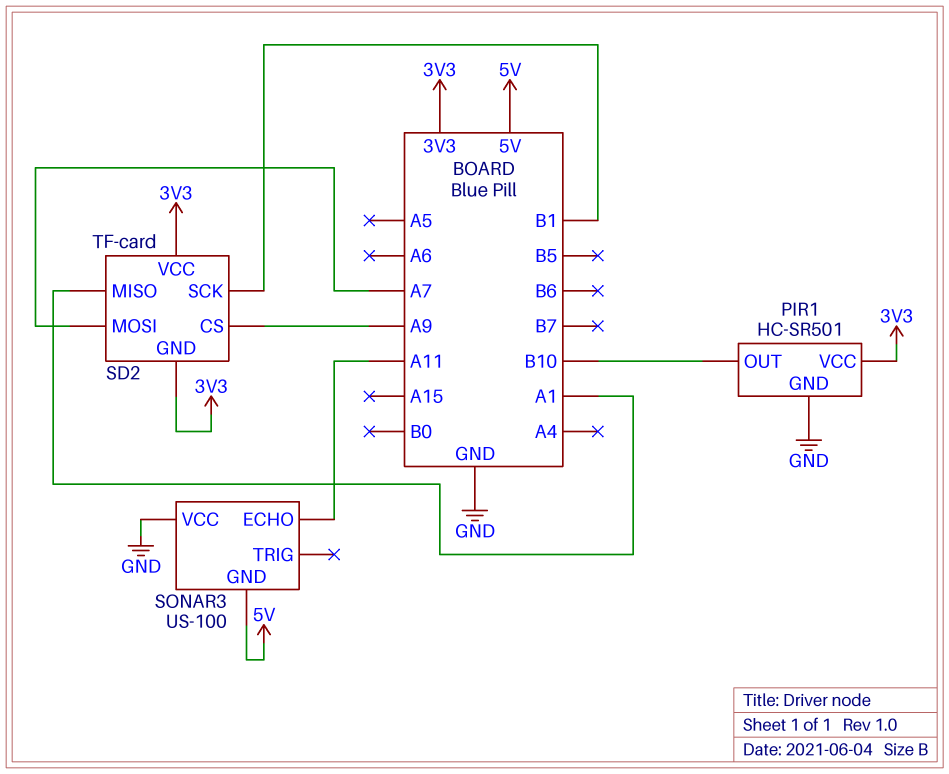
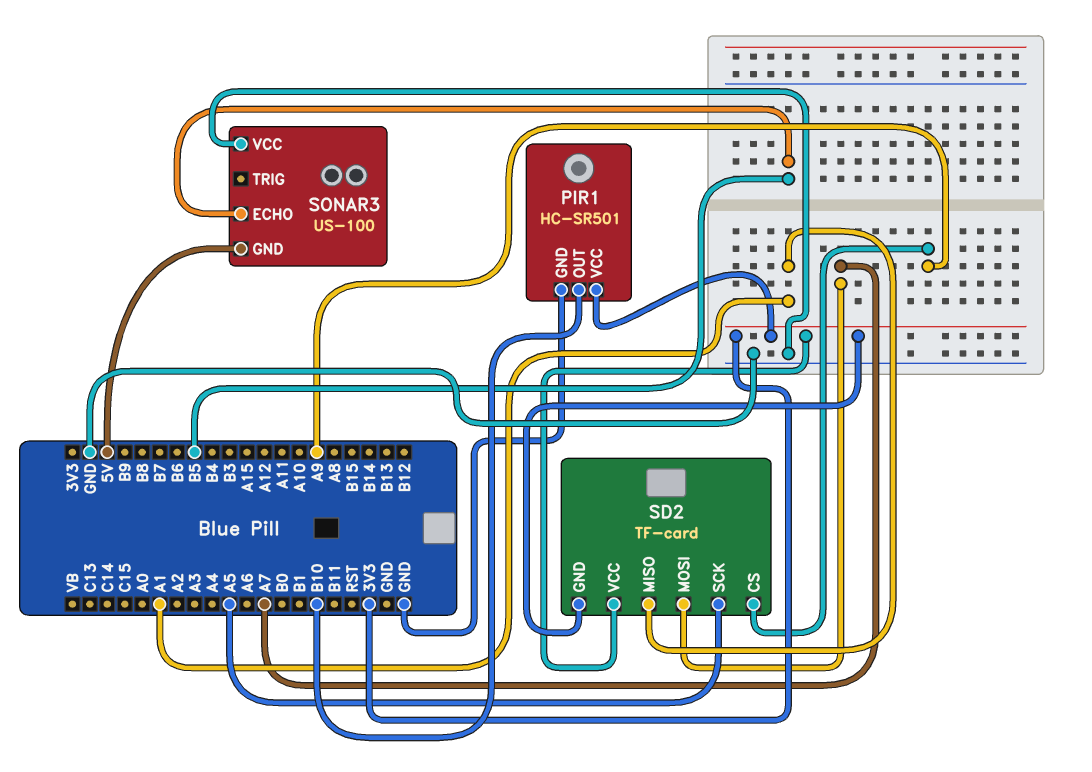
SD2 pin SCK: B1 -> A5
SONAR3 pin ECHO: A11 -> B5

